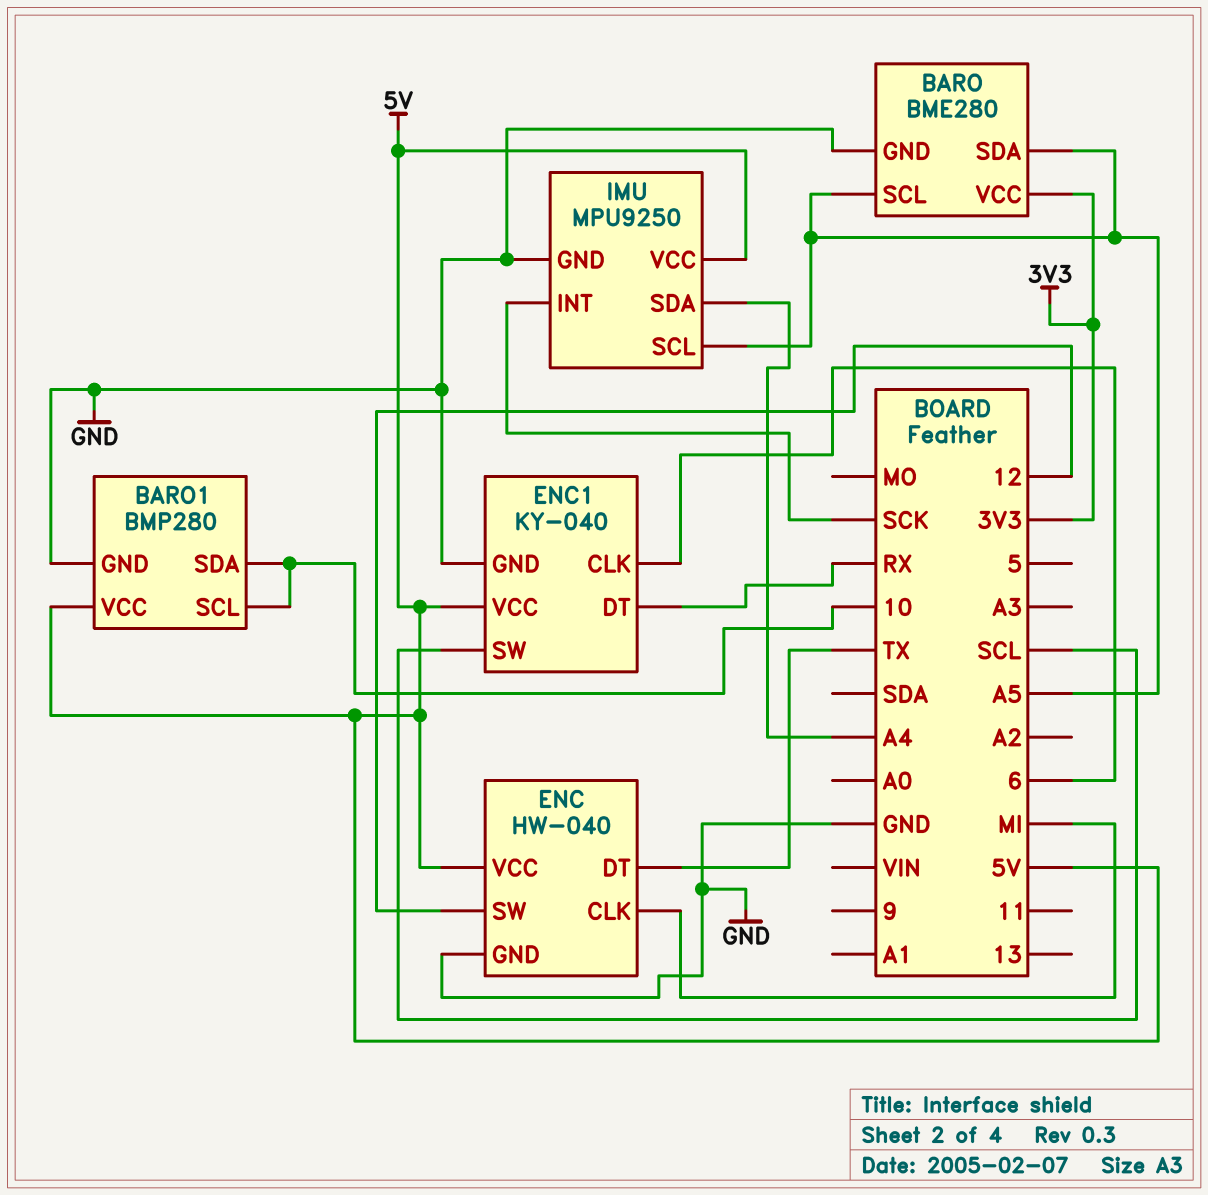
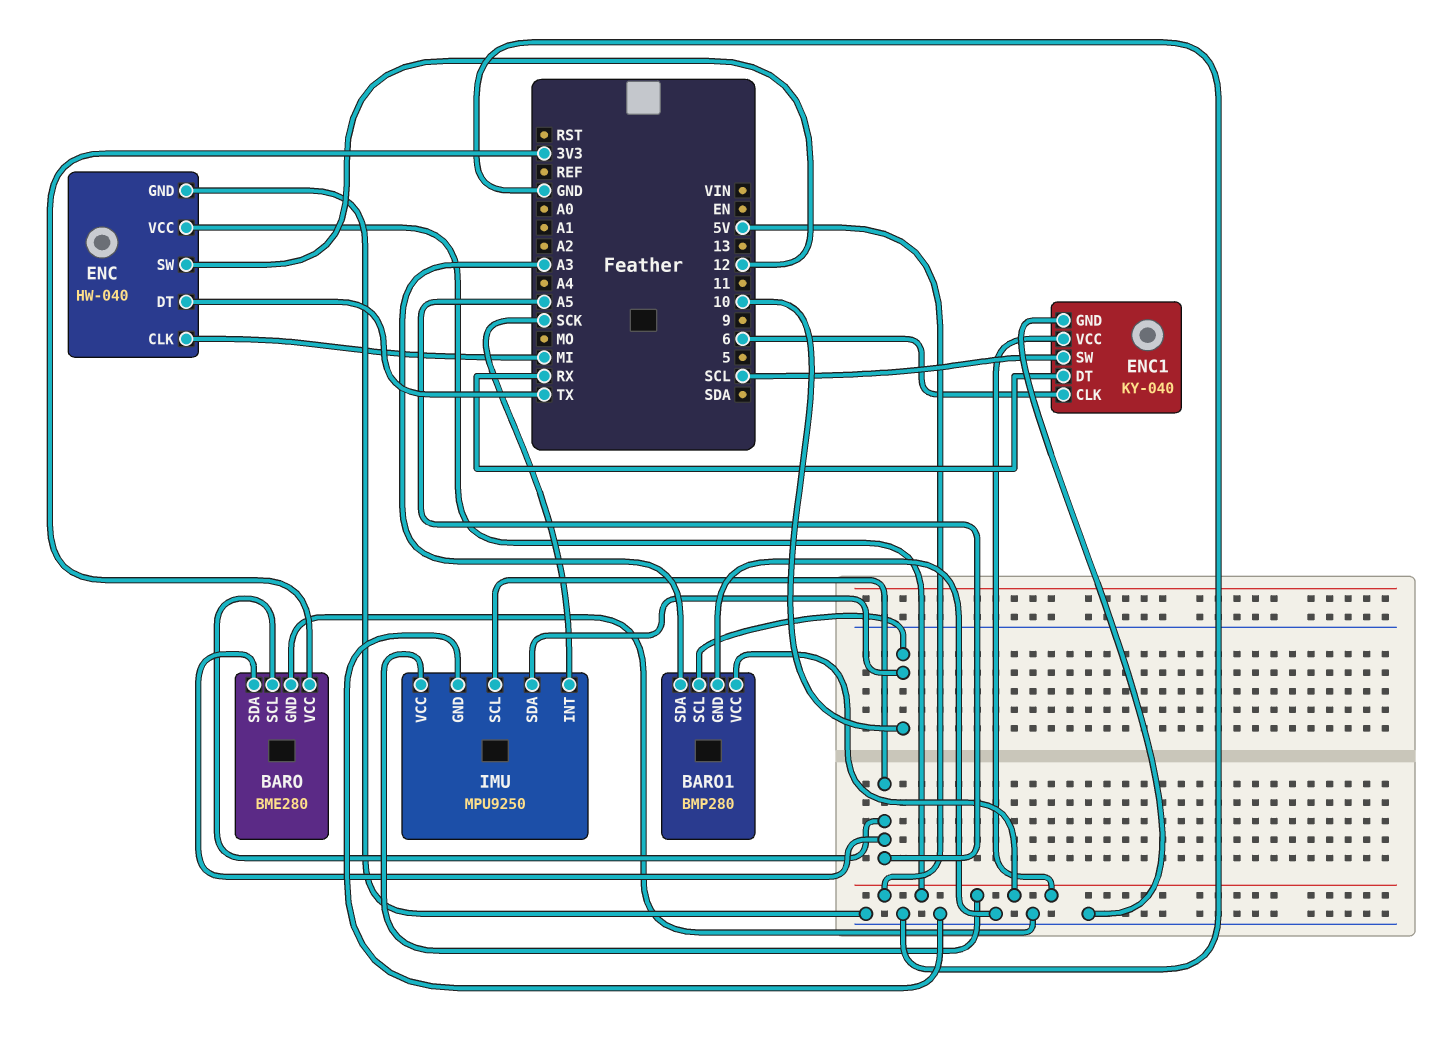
BARO1 pin SDA: 10 -> A3
IMU pin SDA: A4 -> 10

